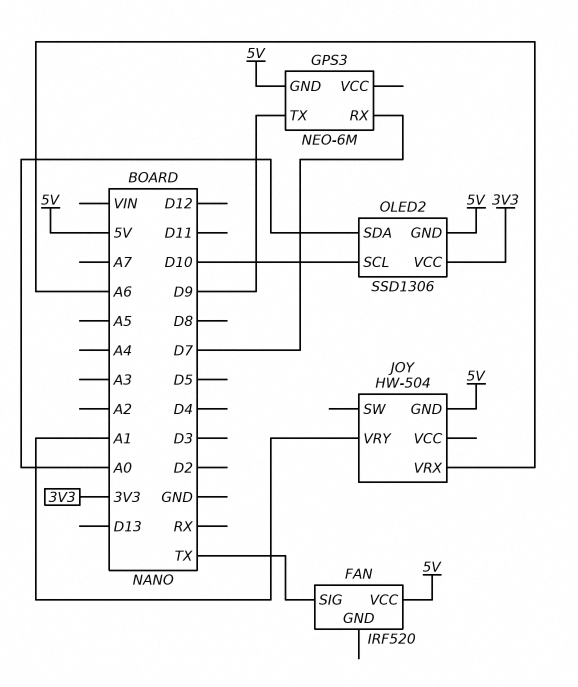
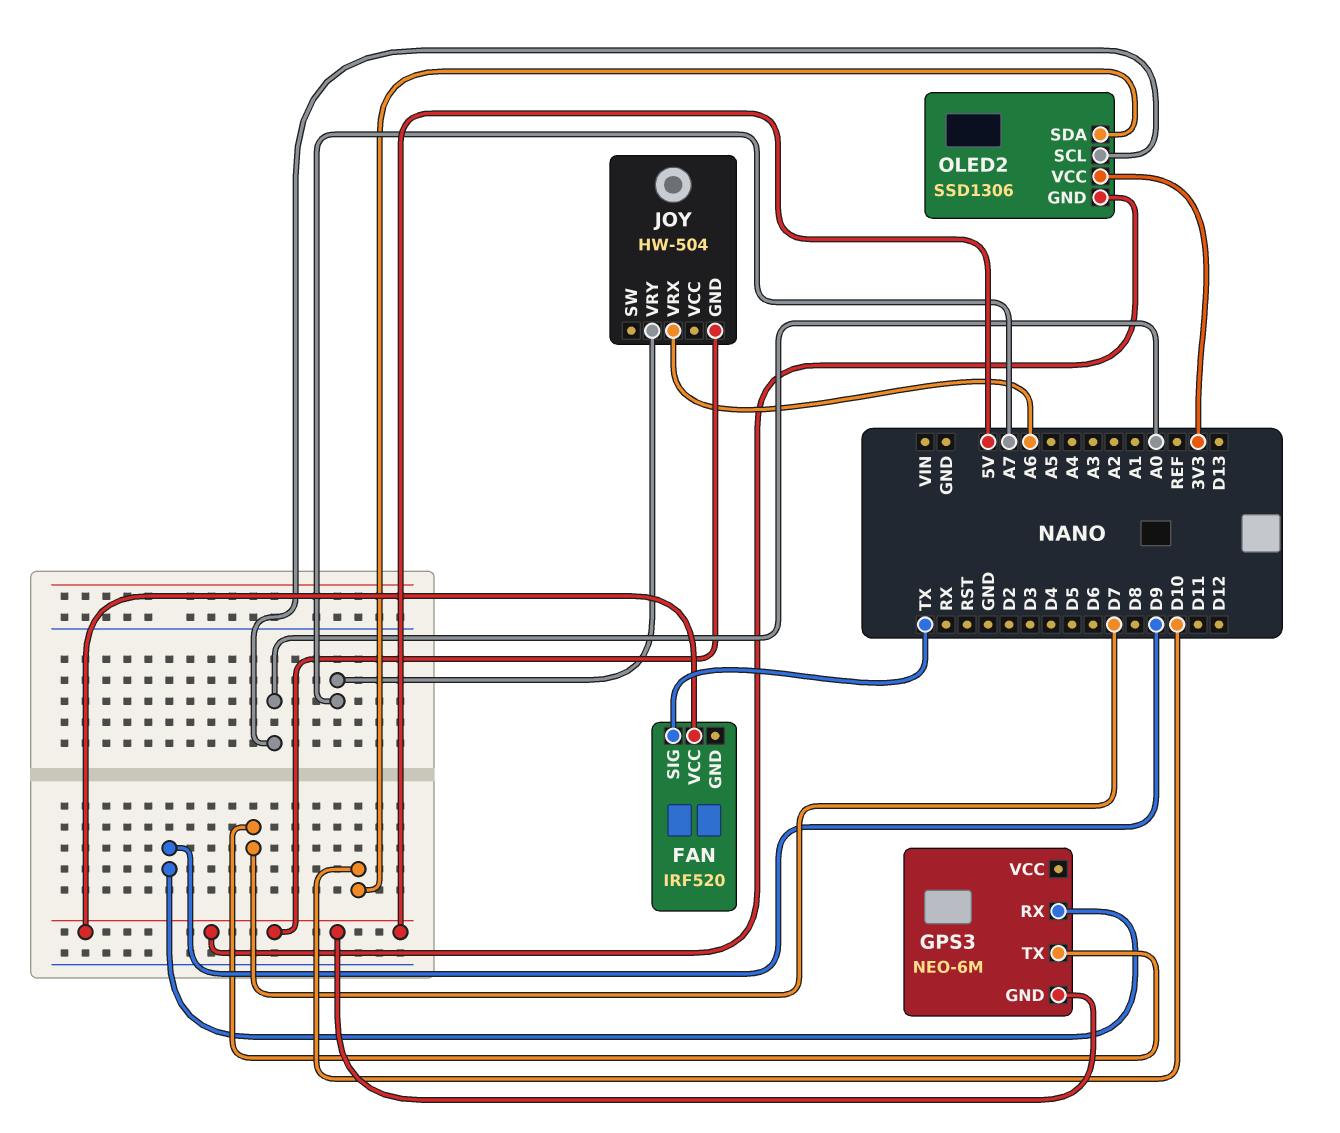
GPS3 pin RX: D7 -> D9
GPS3 pin TX: D9 -> D7
JOY pin VRY: A1 -> A7
OLED2 pin SCL: D10 -> A0
OLED2 pin SDA: A0 -> D10

